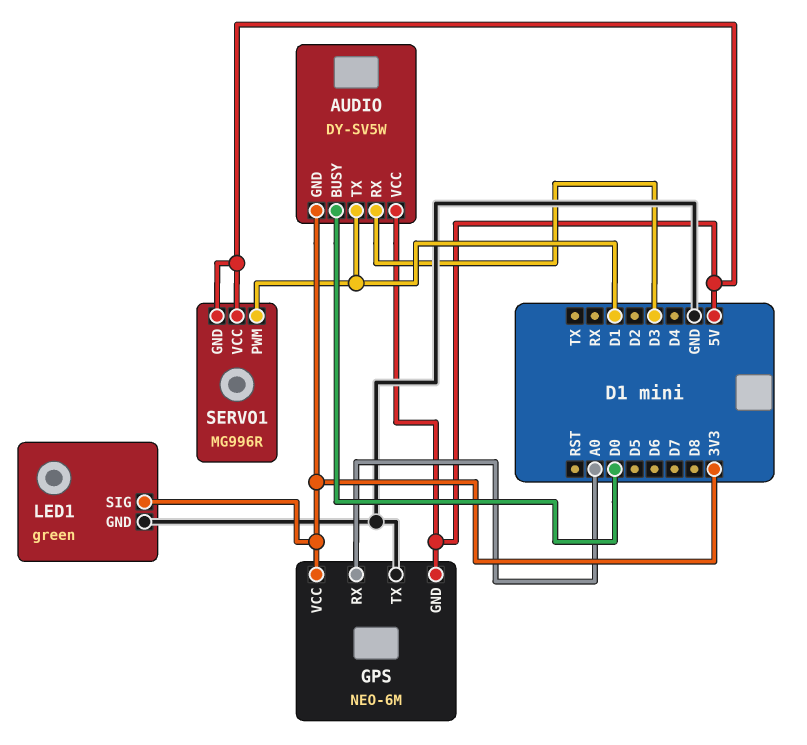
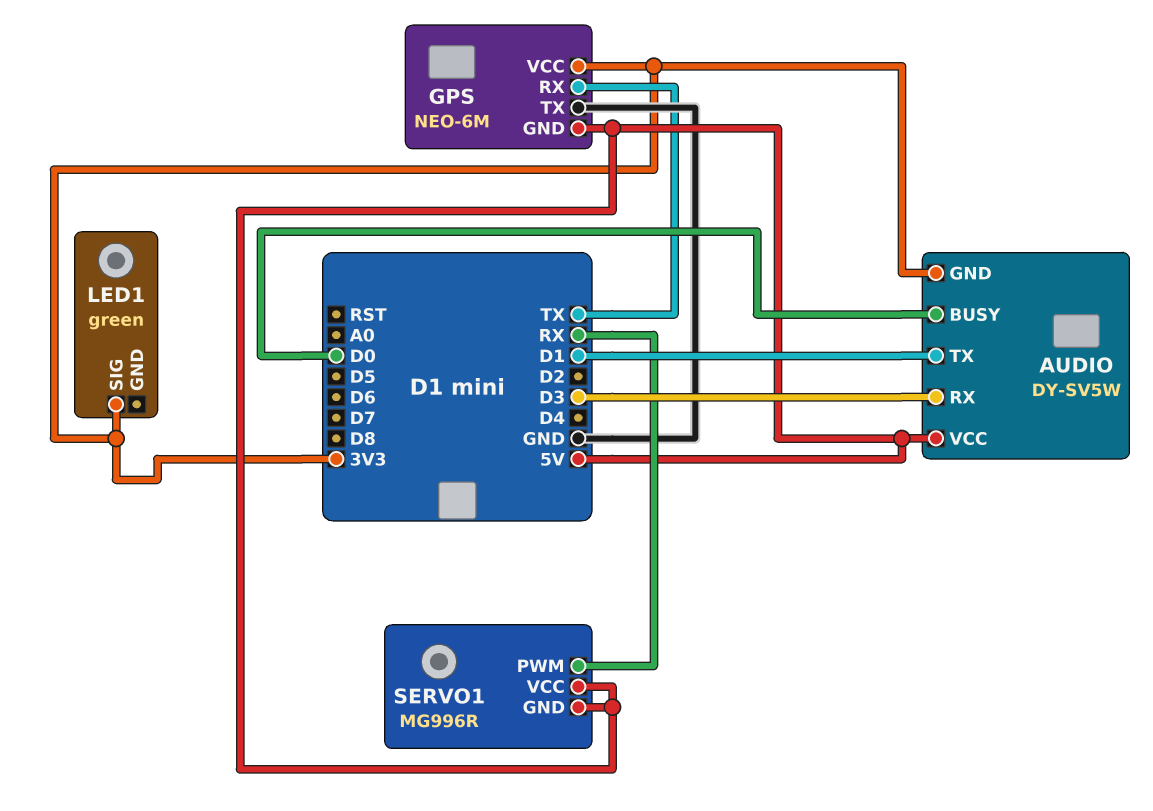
GPS pin RX: A0 -> TX
LED1 pin GND: GND -> none
SERVO1 pin PWM: D1 -> RX

